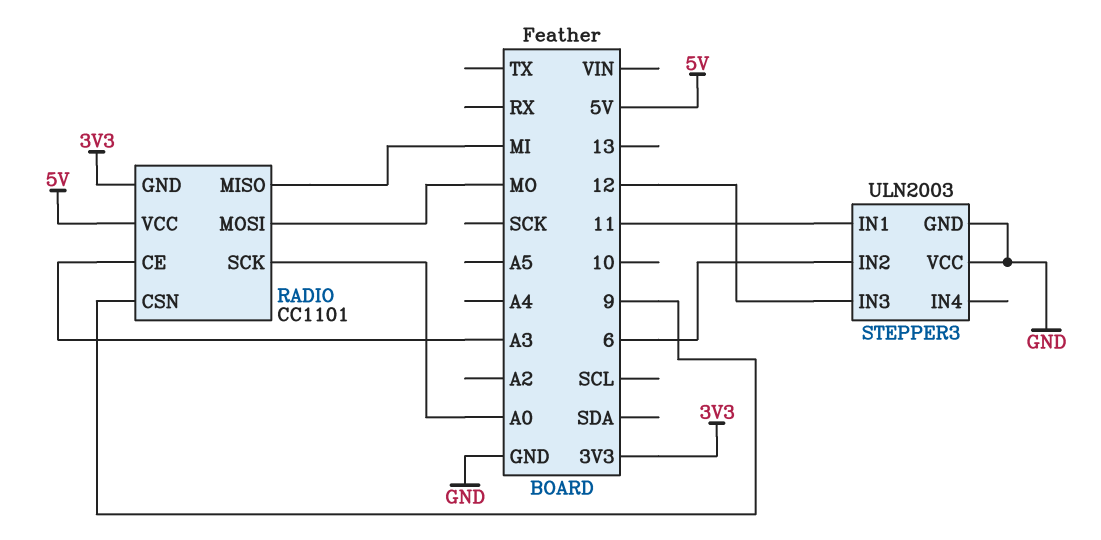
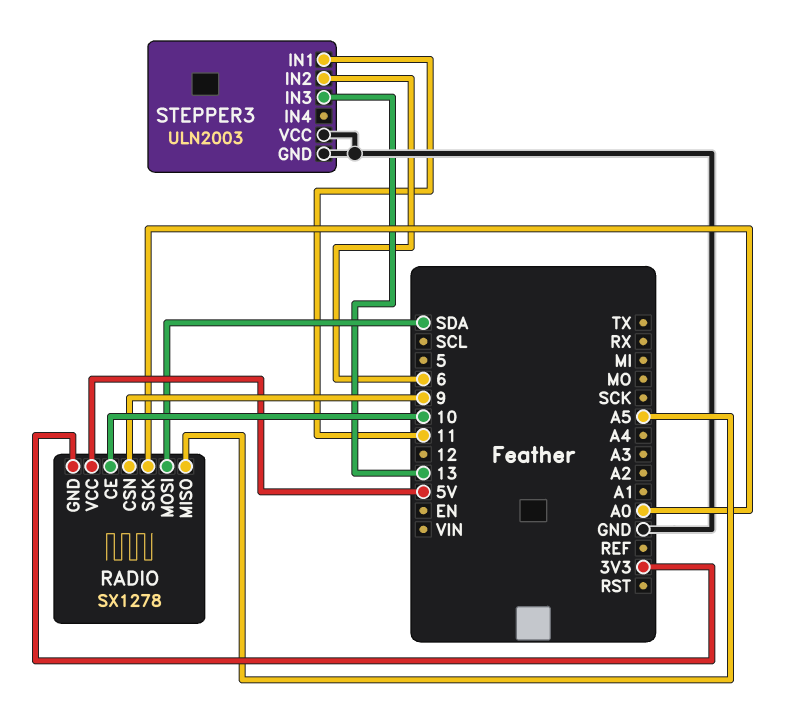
RADIO: CC1101 -> SX1278
RADIO pin CE: A3 -> 10
RADIO pin MISO: MI -> A5
RADIO pin MOSI: MO -> SDA
STEPPER3 pin IN3: 12 -> 13

